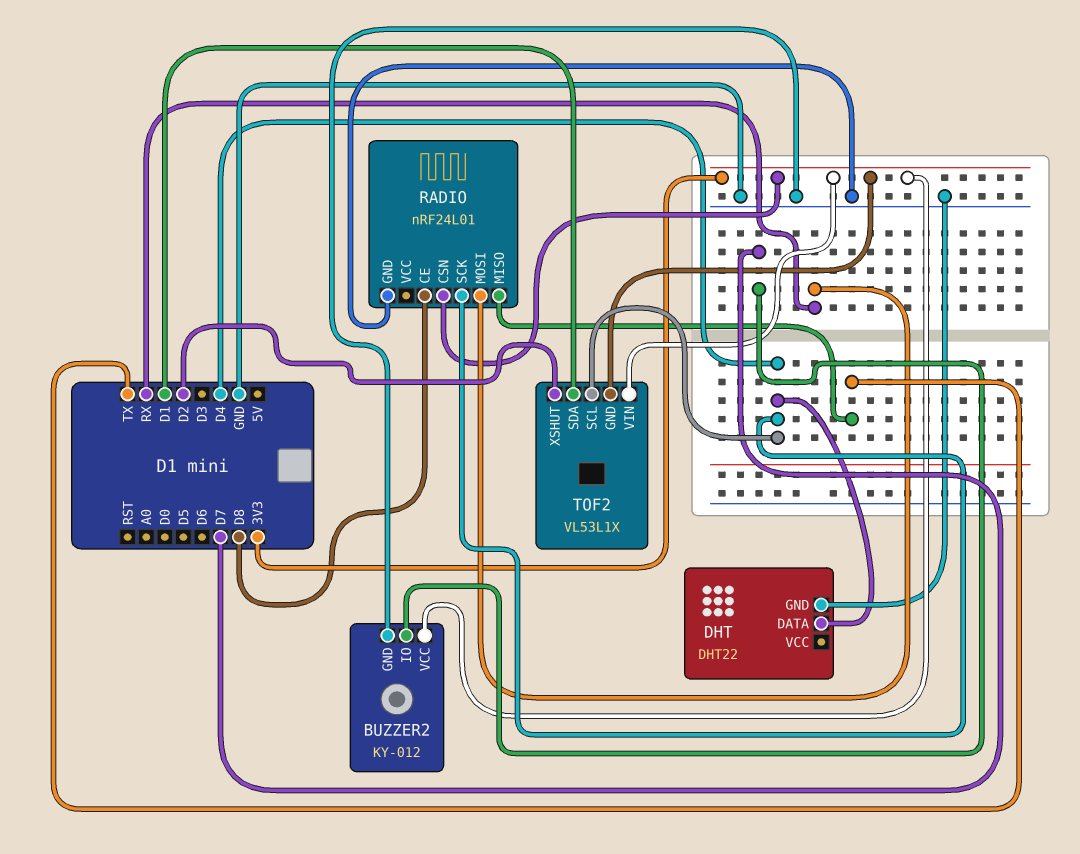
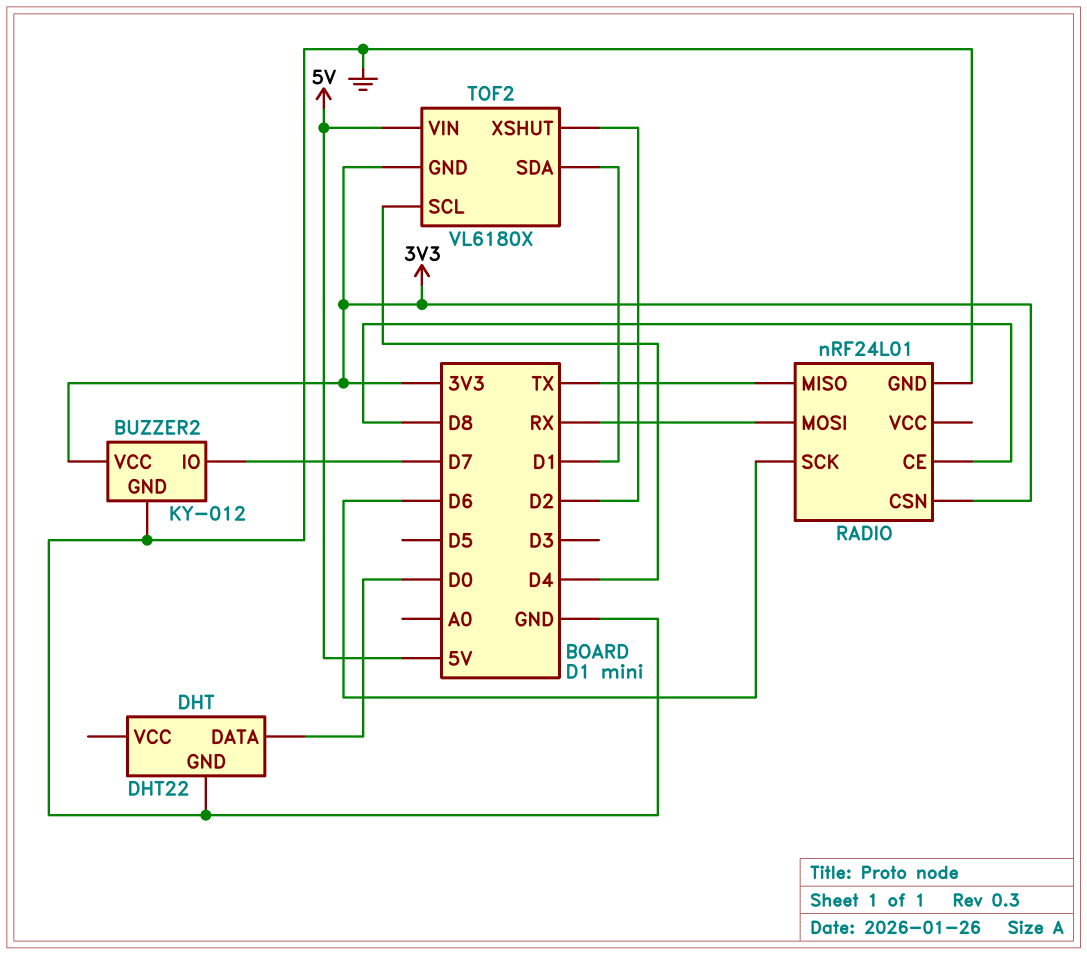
DHT pin DATA: D4 -> D0
RADIO pin SCK: D4 -> D6
TOF2: VL53L1X -> VL6180X
TOF2 pin VIN: 3V3 -> 5V

